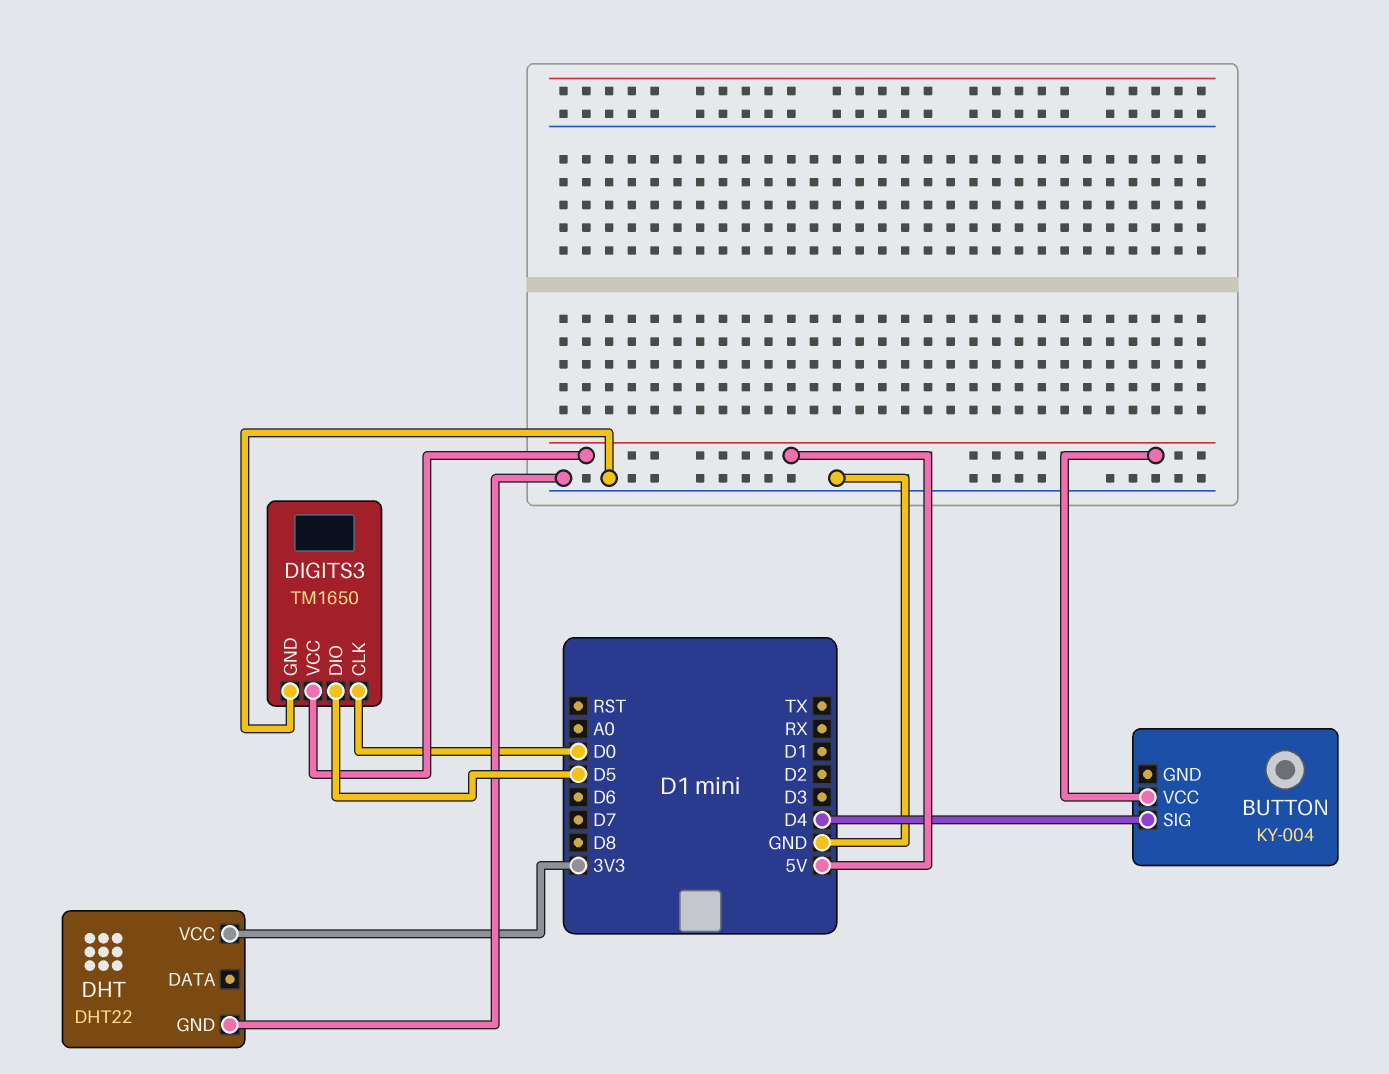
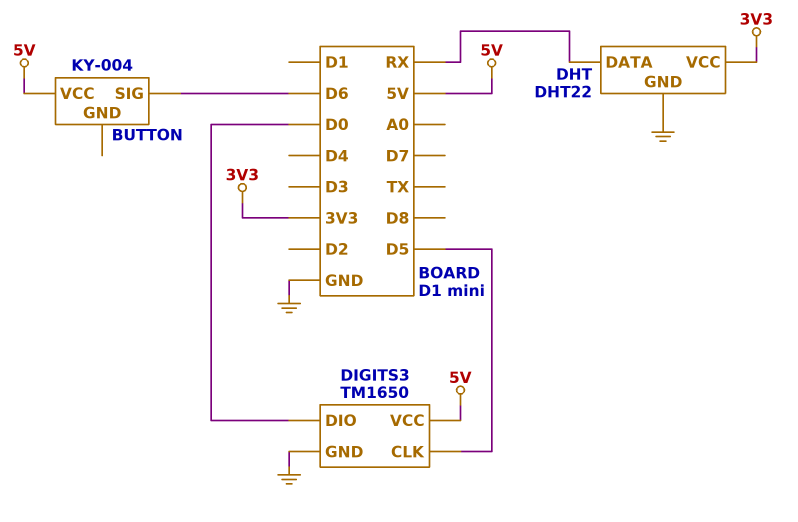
BUTTON pin SIG: D4 -> D6
DHT pin DATA: none -> RX
DIGITS3 pin CLK: D0 -> D5
DIGITS3 pin DIO: D5 -> D0

